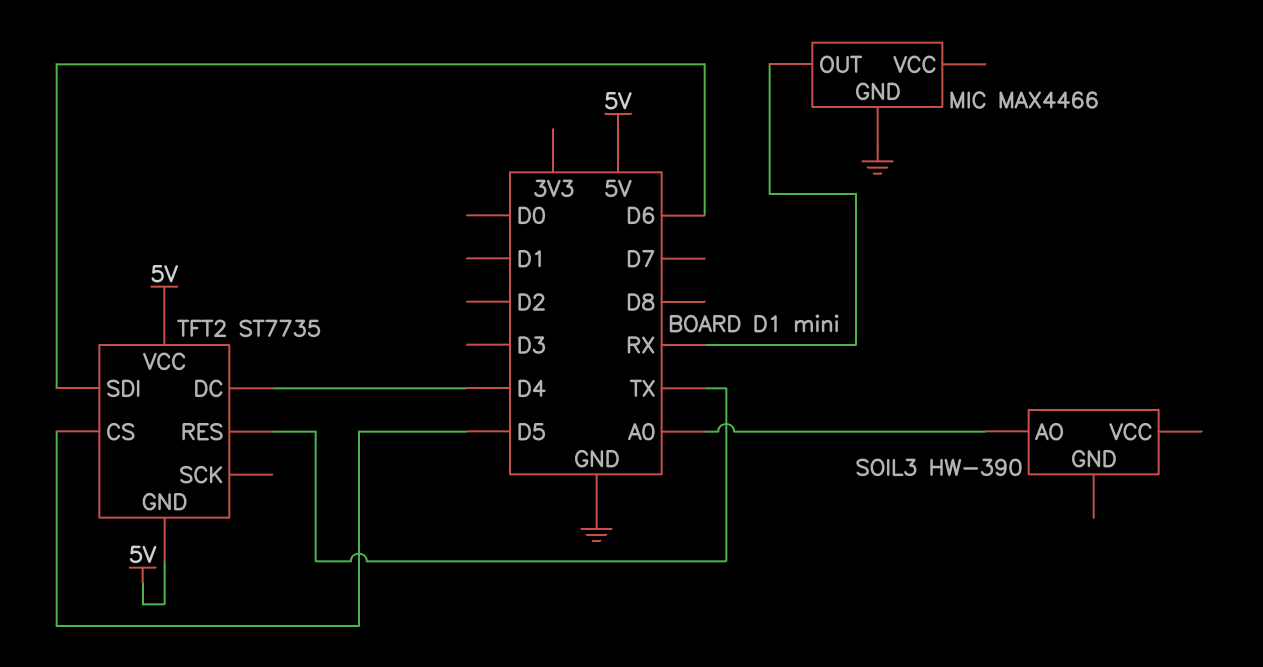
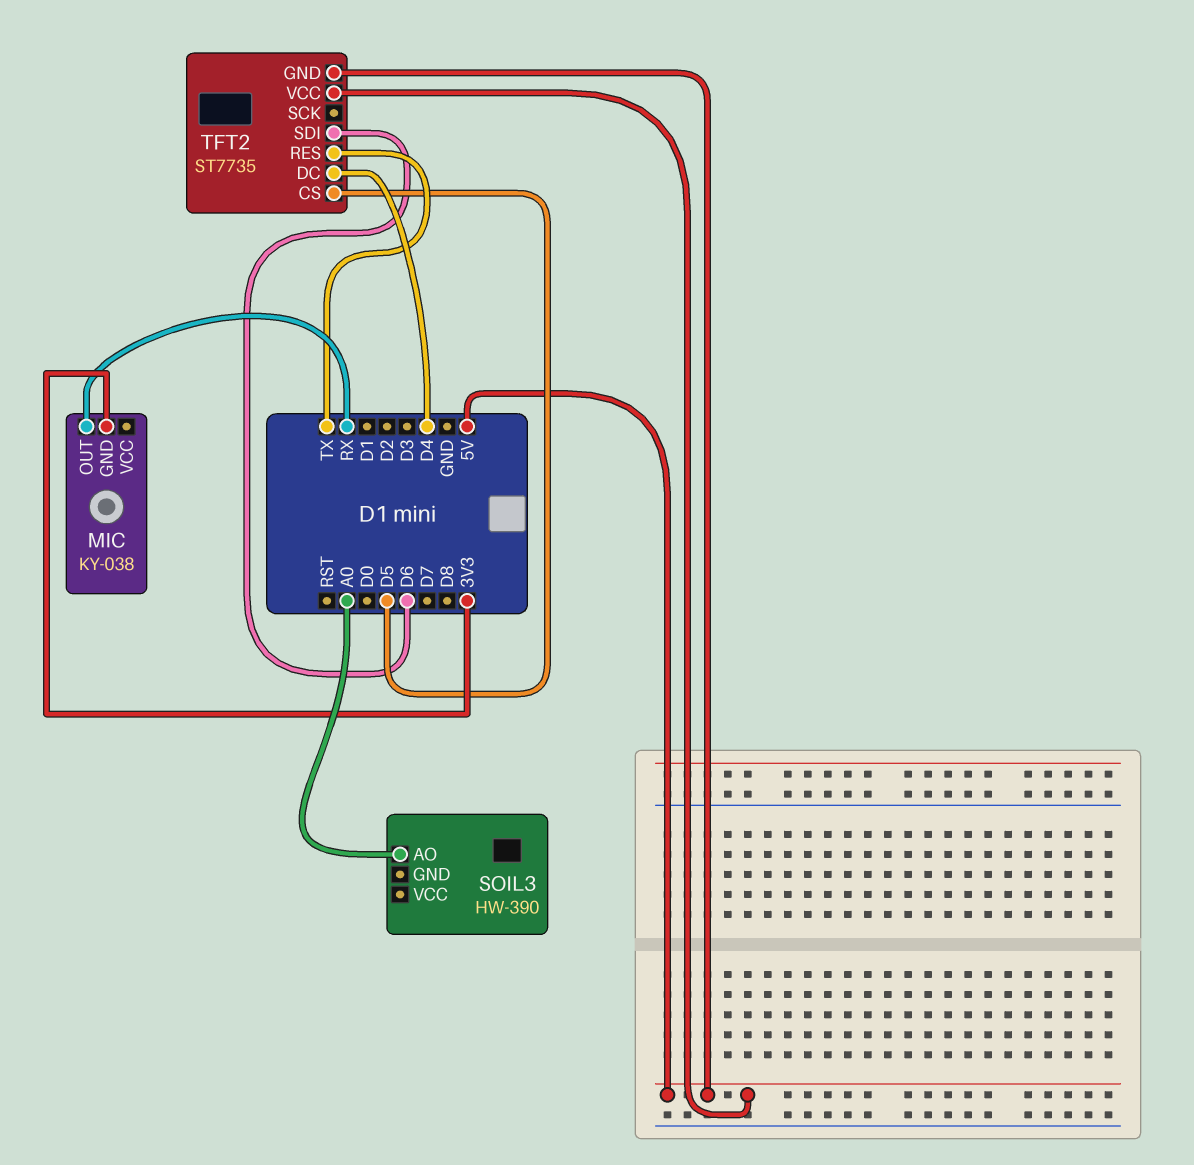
MIC: MAX4466 -> KY-038
MIC pin GND: GND -> 3V3

